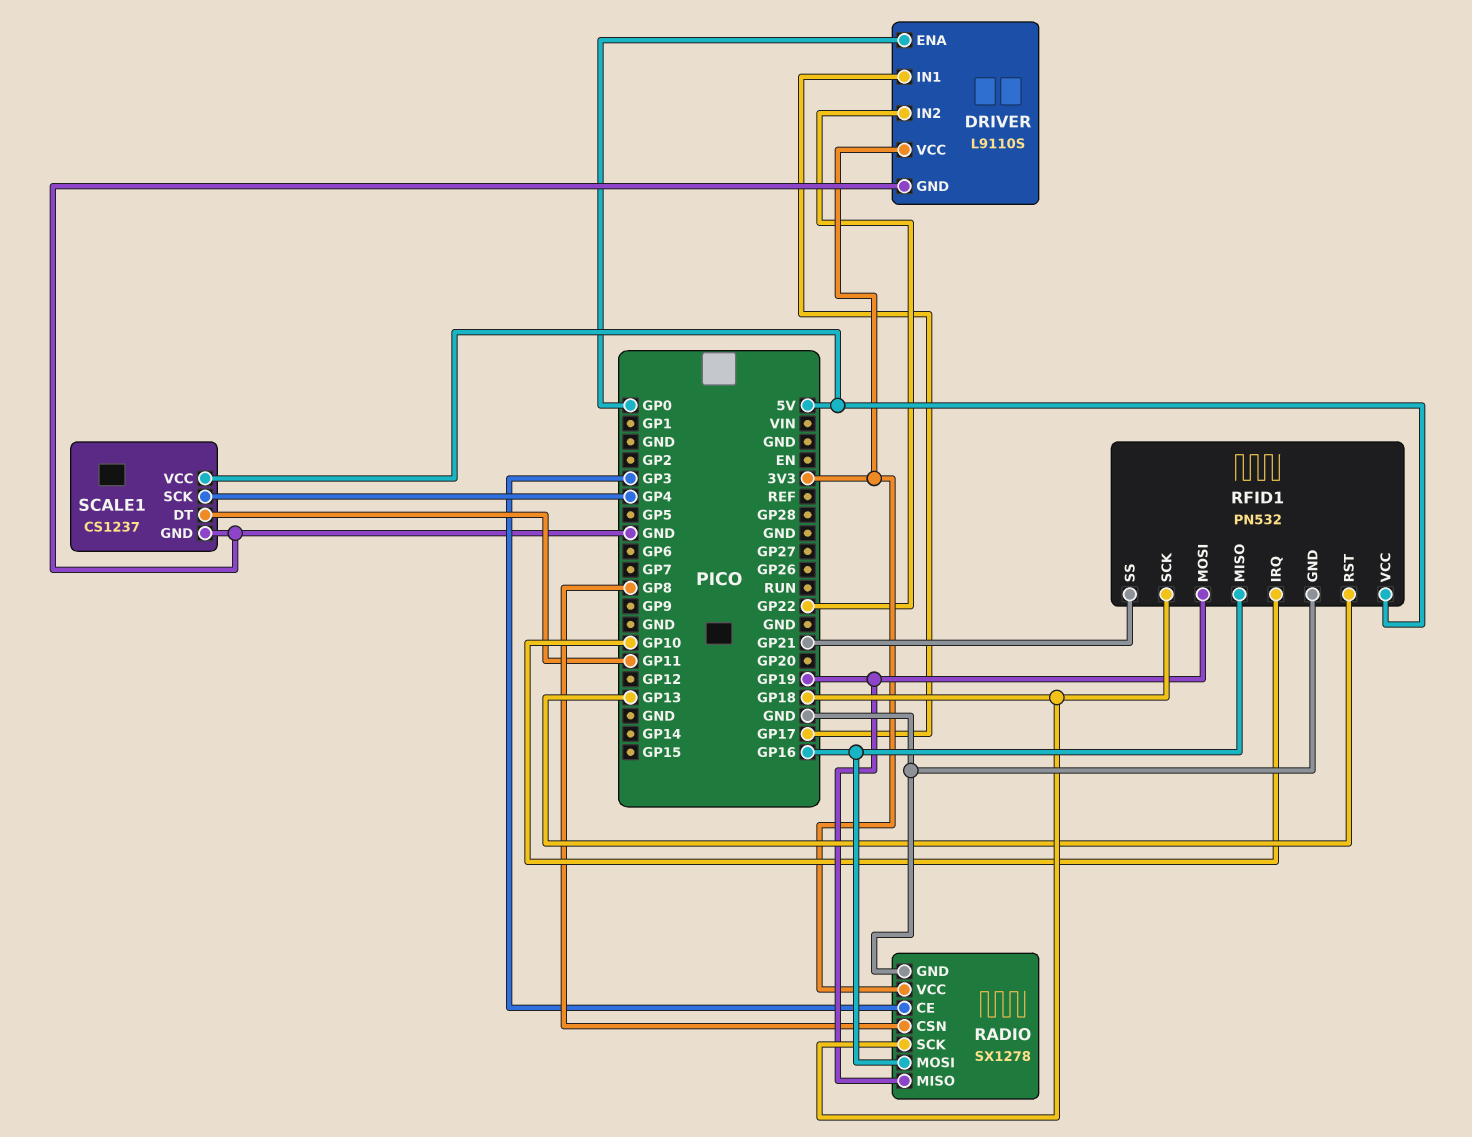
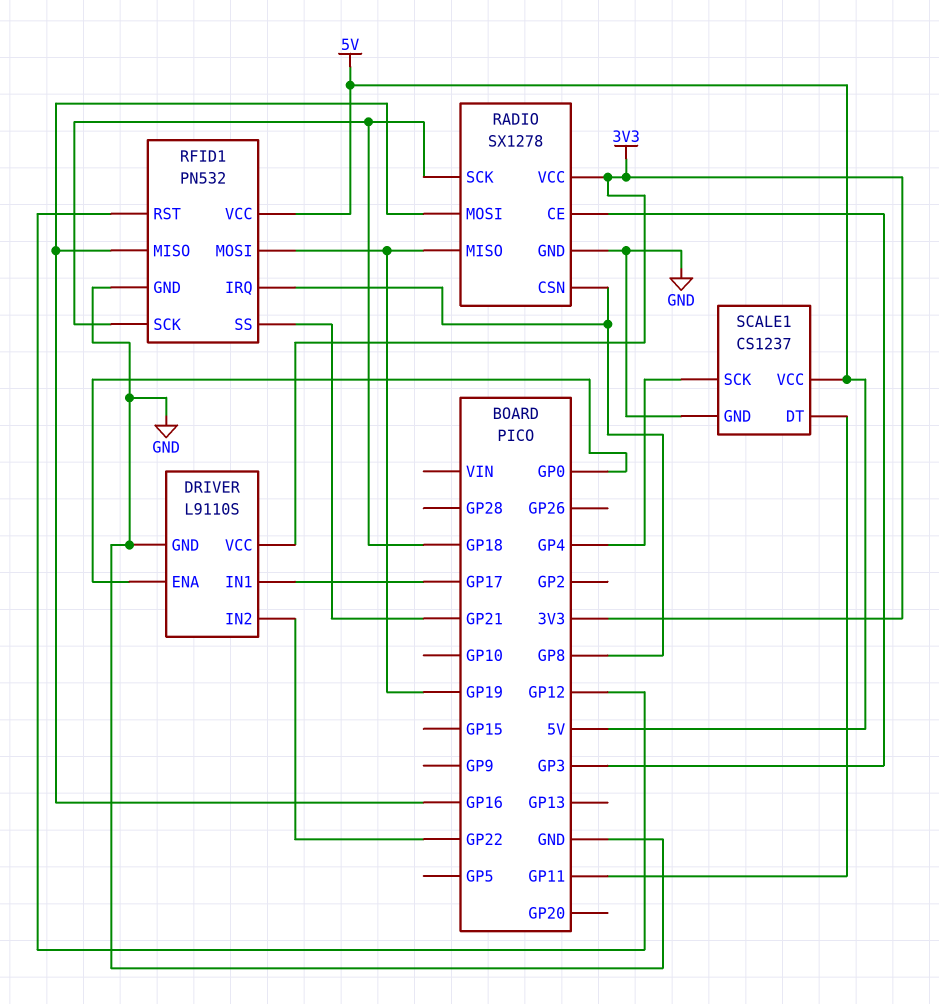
RFID1 pin IRQ: GP10 -> GP8
RFID1 pin RST: GP13 -> GP12

